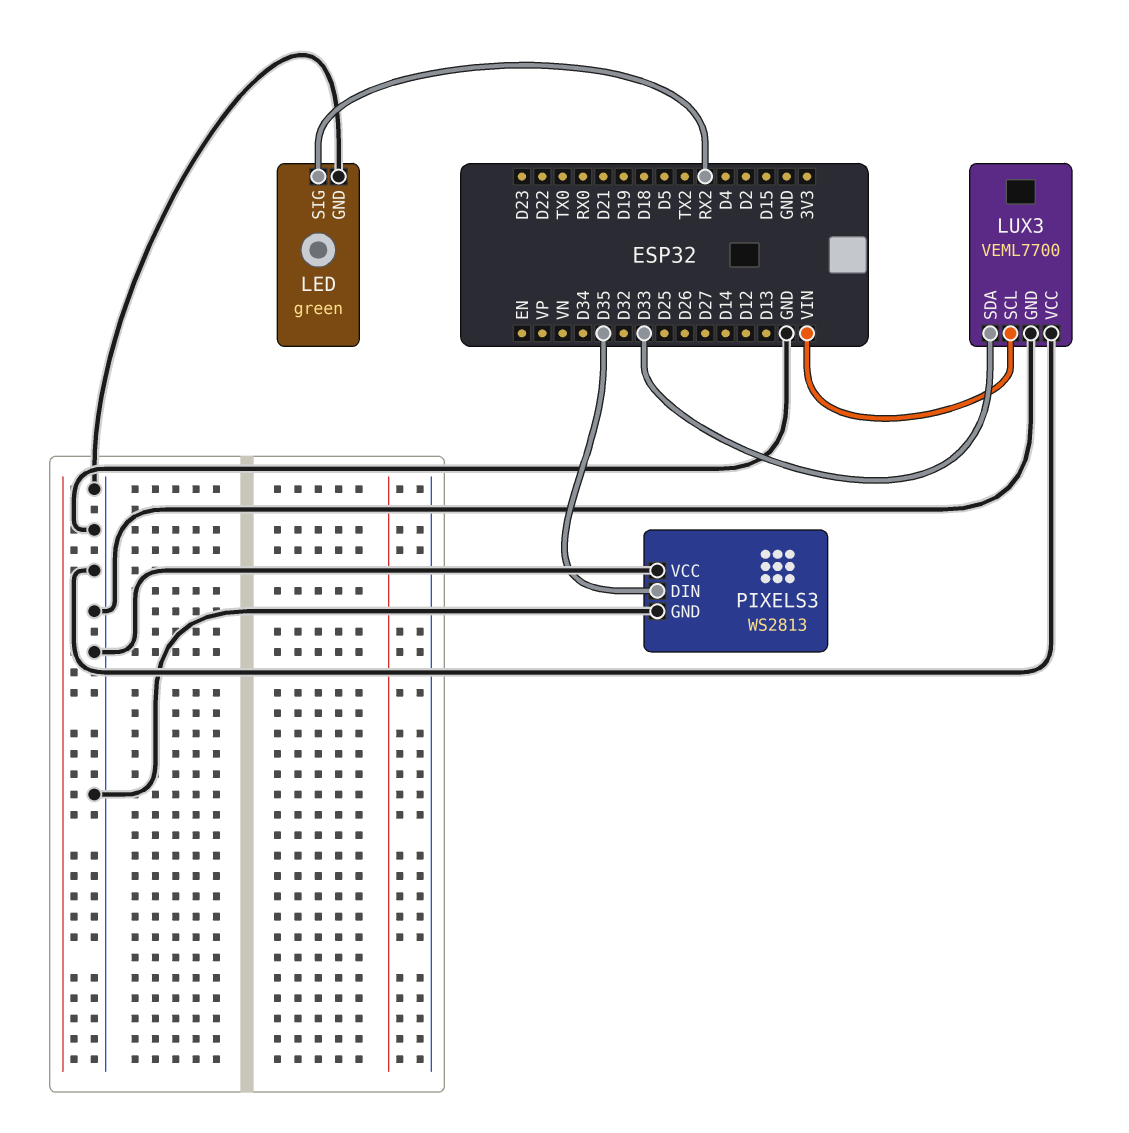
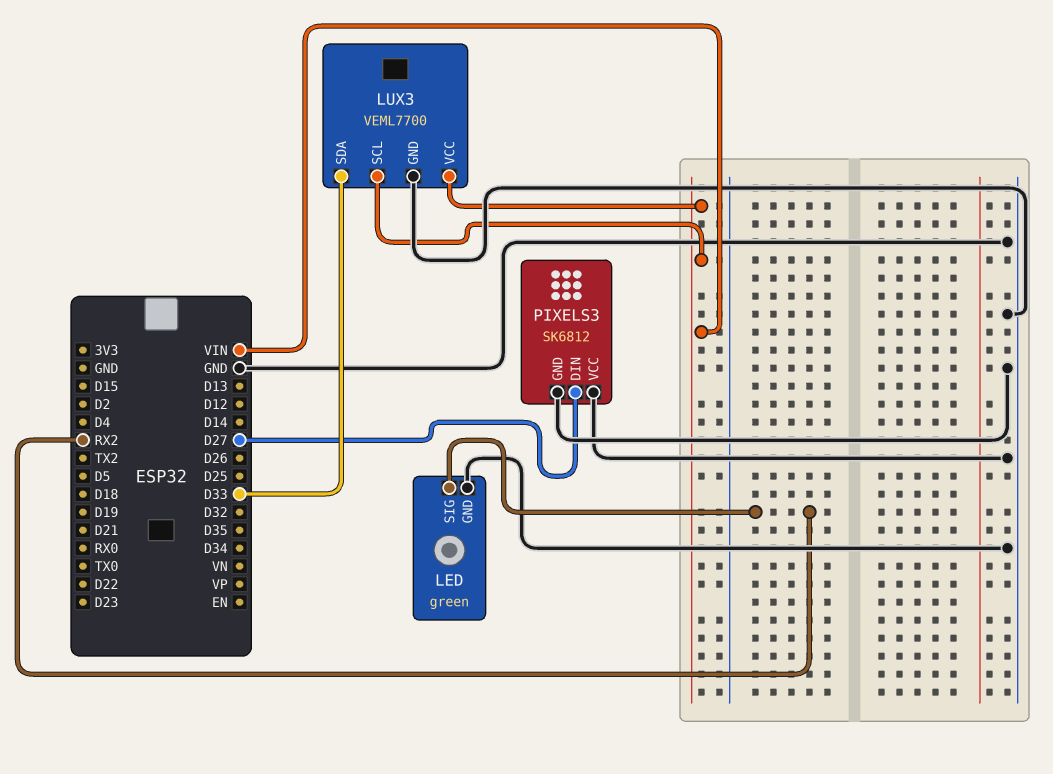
LUX3 pin VCC: GND -> VIN
PIXELS3: WS2813 -> SK6812
PIXELS3 pin DIN: D35 -> D27

